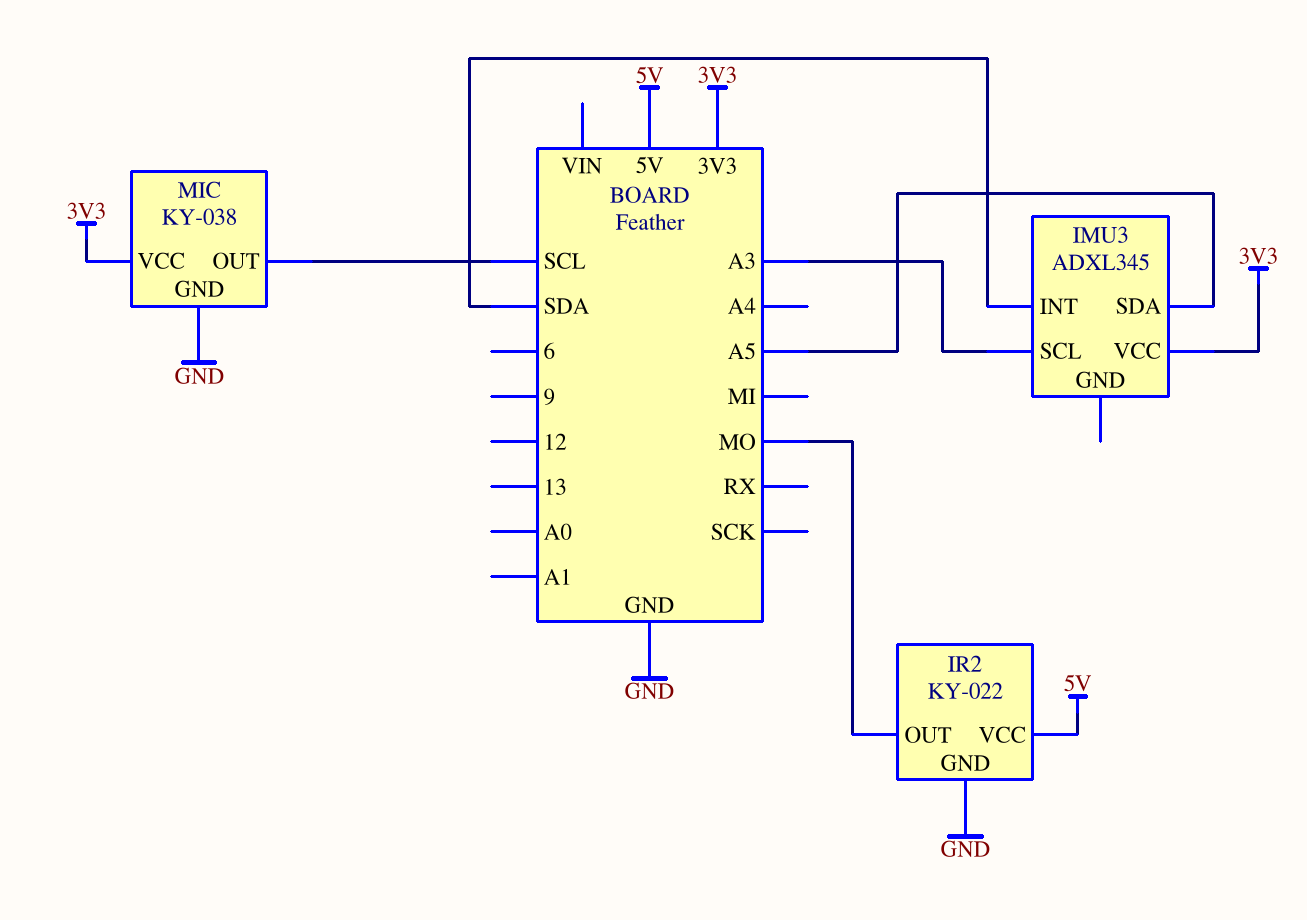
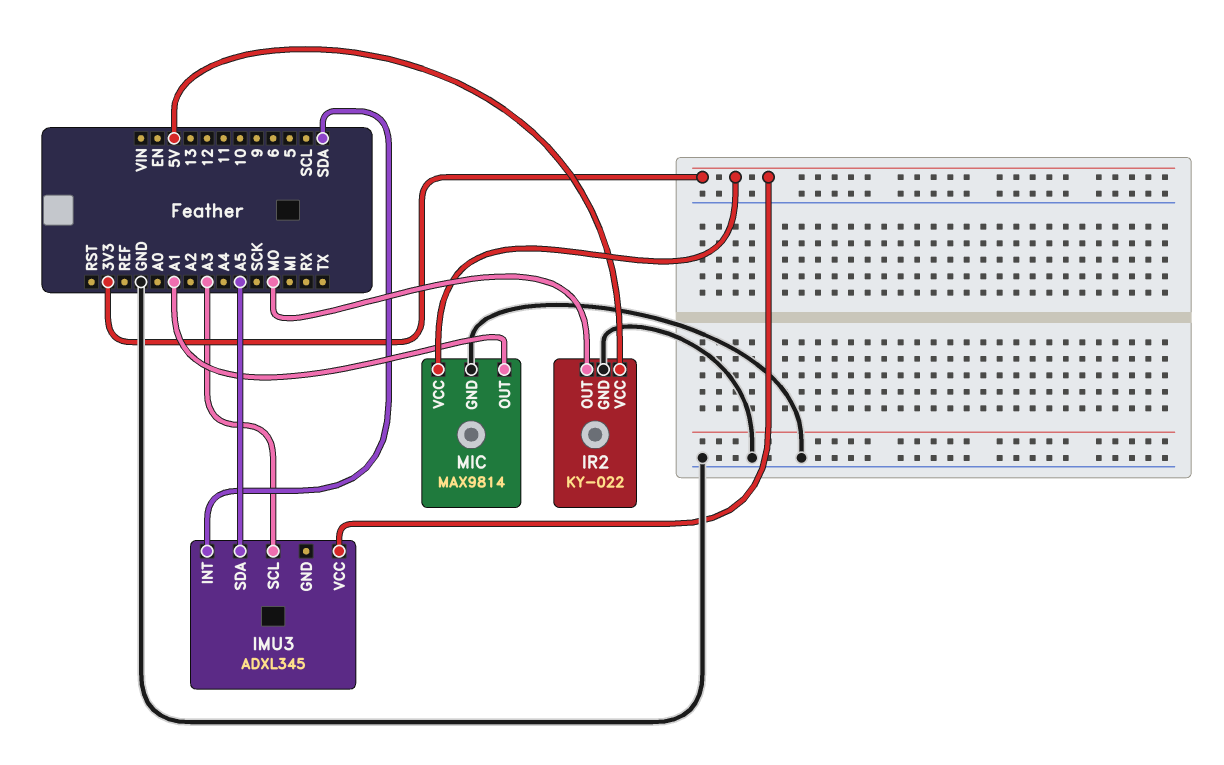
MIC: KY-038 -> MAX9814
MIC pin OUT: SCL -> A1

